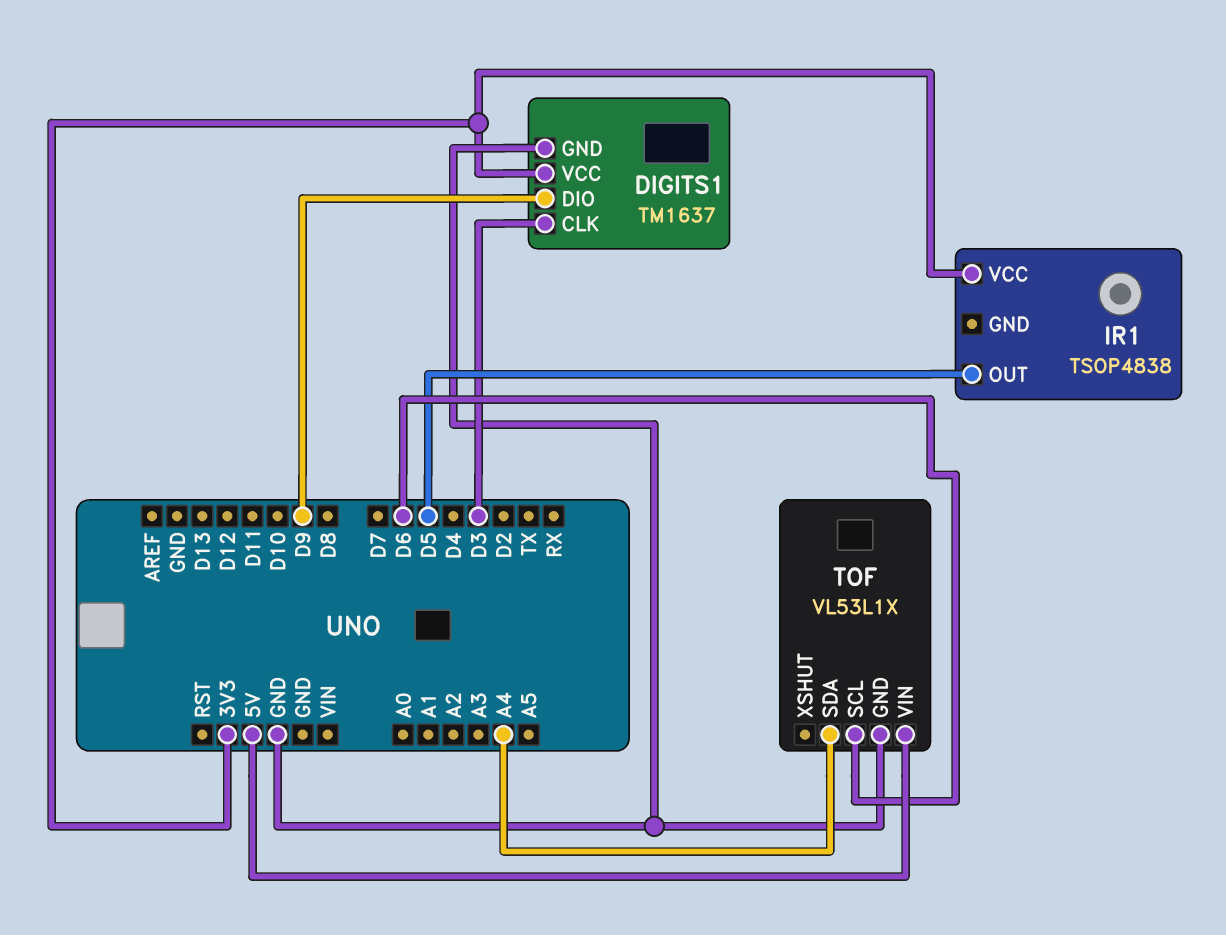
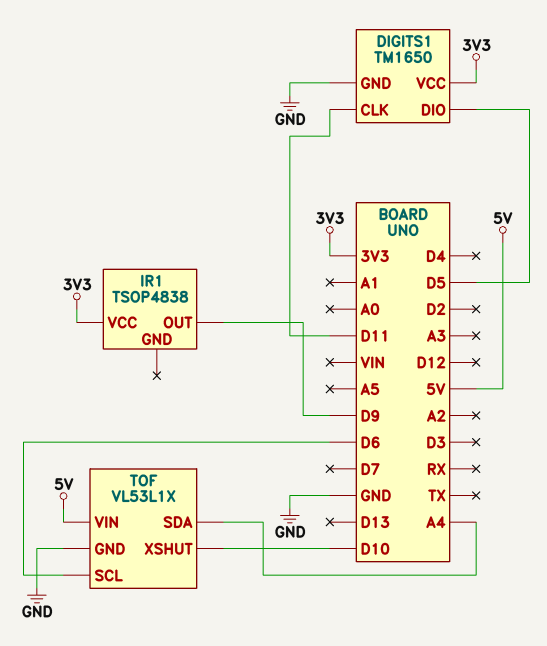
DIGITS1: TM1637 -> TM1650
DIGITS1 pin CLK: D3 -> D11
DIGITS1 pin DIO: D9 -> D5
IR1 pin OUT: D5 -> D9
TOF pin XSHUT: none -> D10

